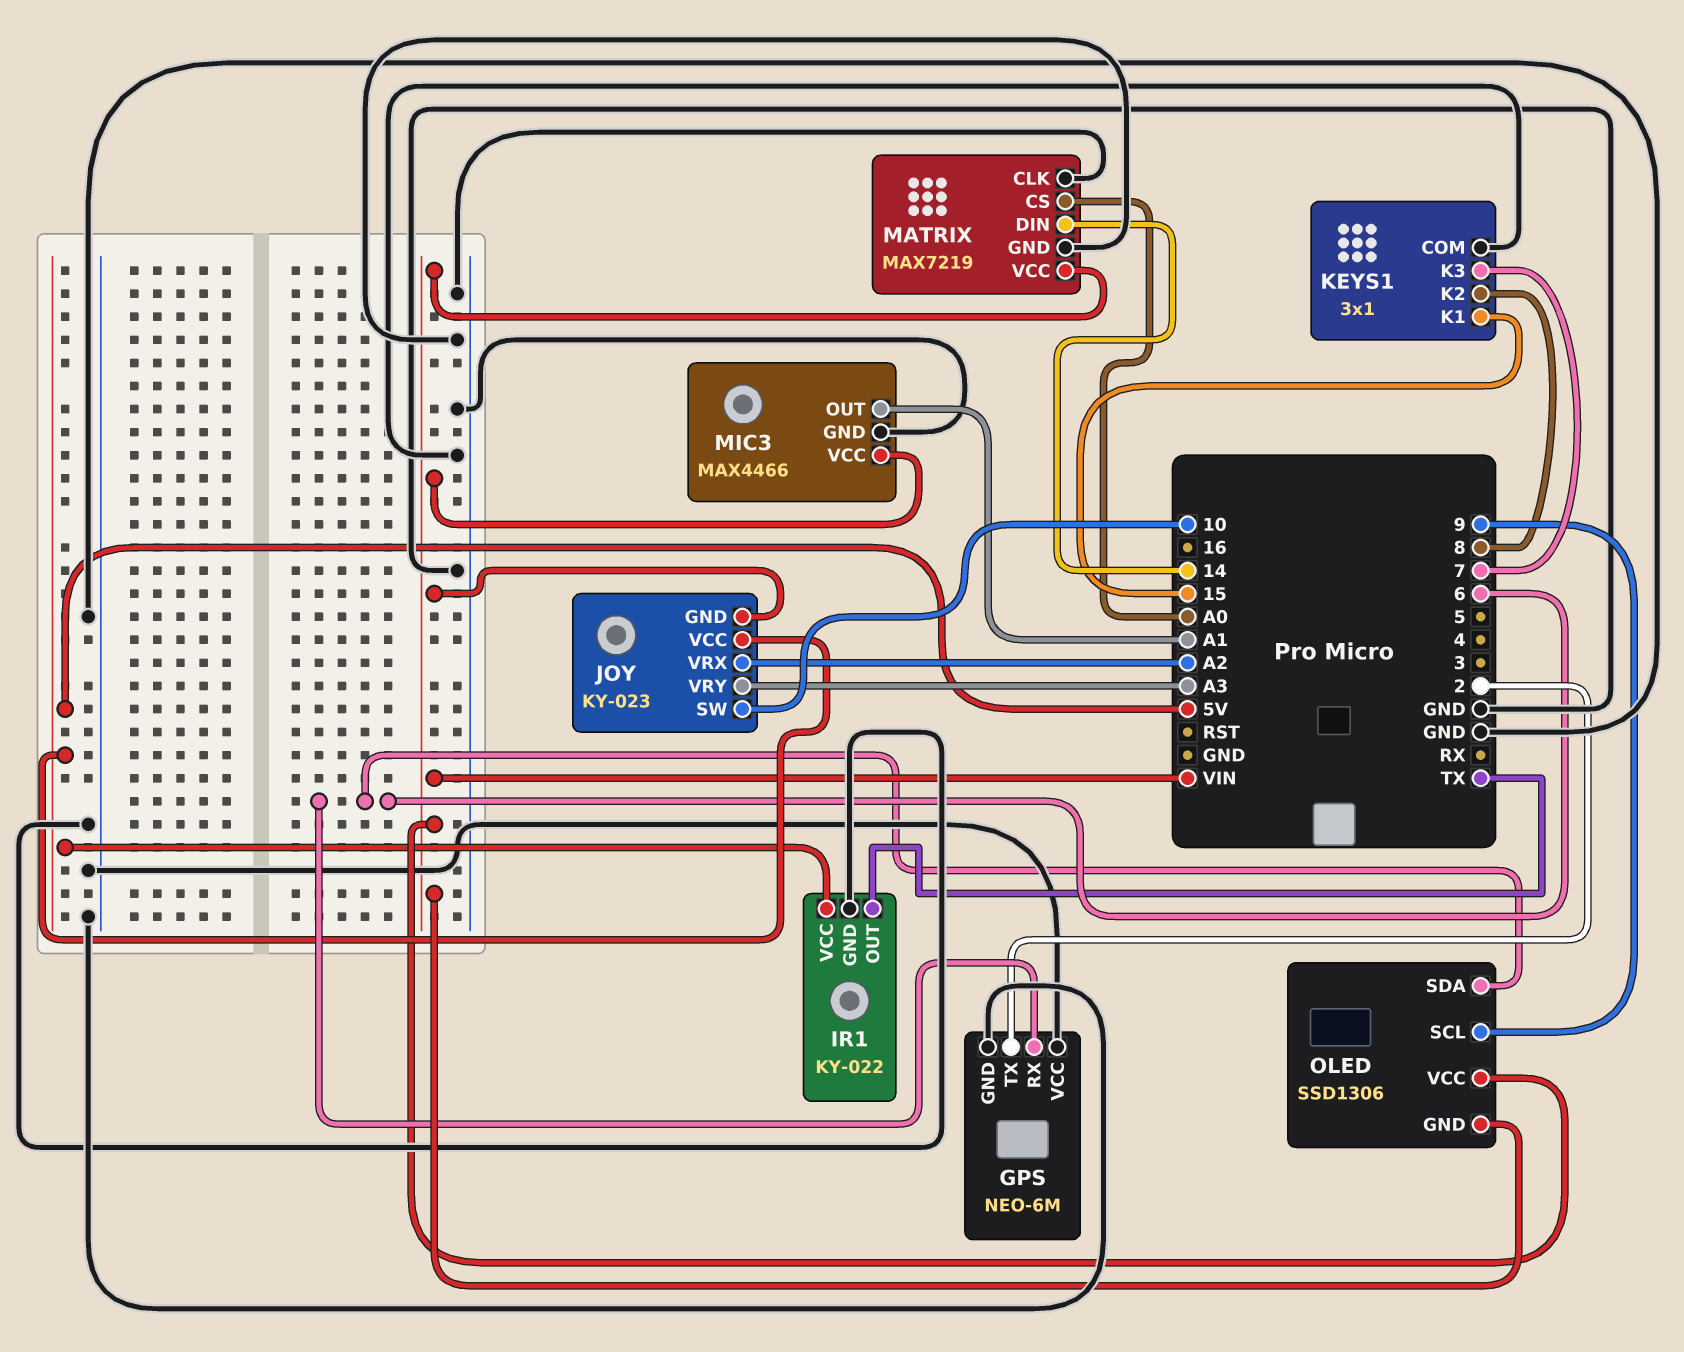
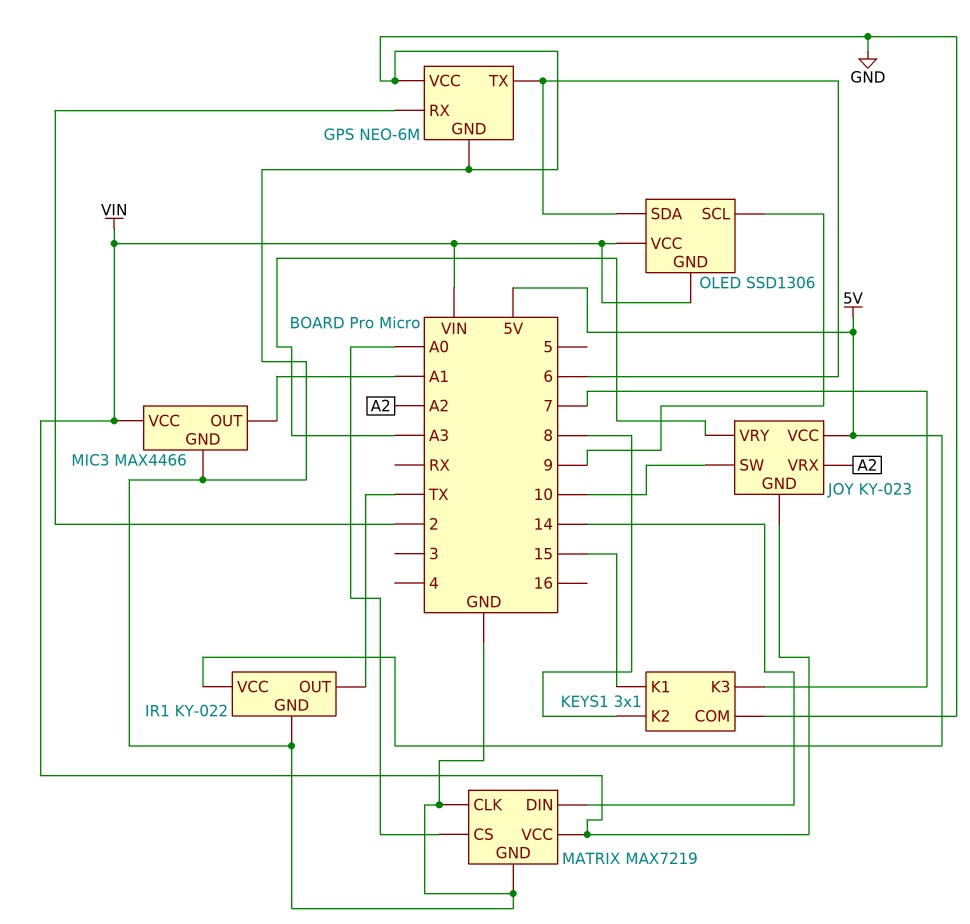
GPS pin RX: 6 -> 2
GPS pin TX: 2 -> 6

